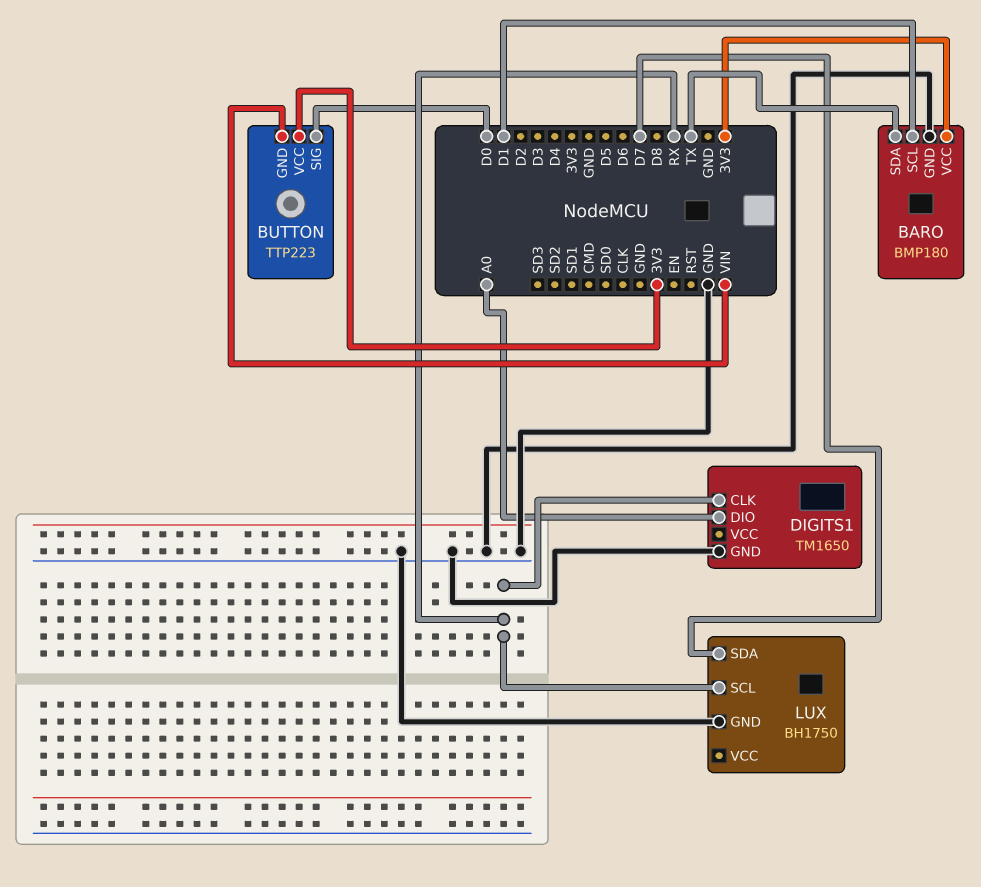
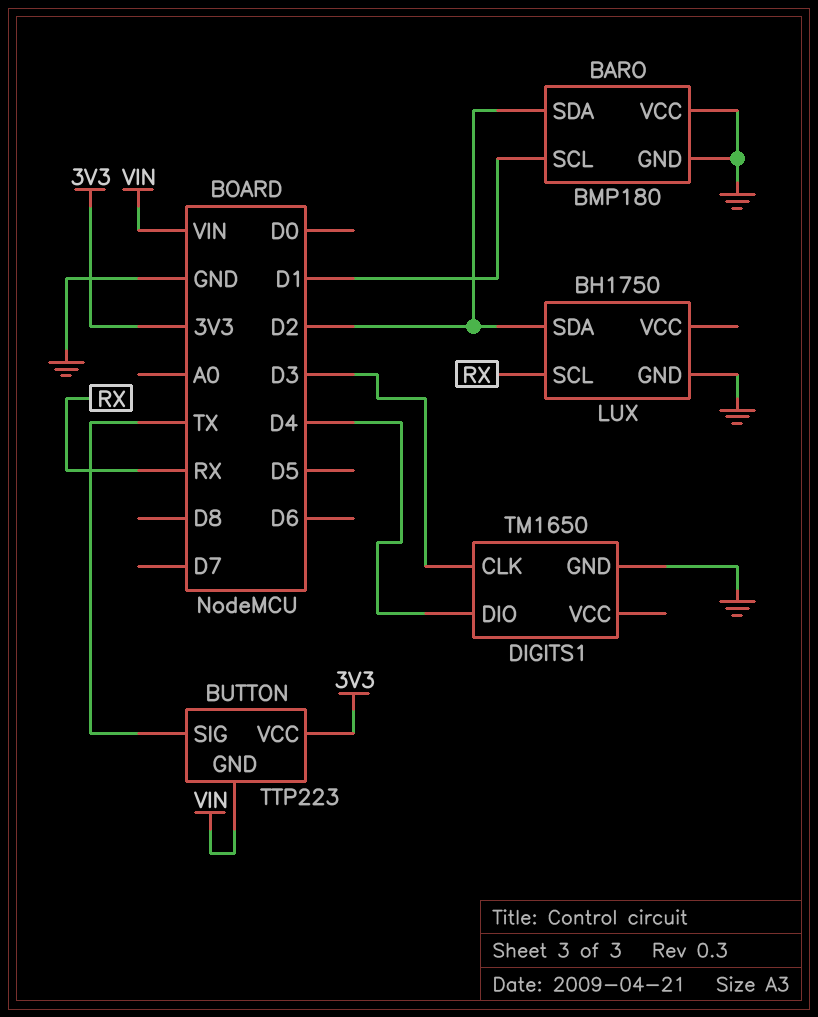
BARO pin SDA: TX -> D2
BARO pin VCC: 3V3 -> GND
BUTTON pin SIG: D0 -> TX
DIGITS1 pin CLK: RX -> D3
DIGITS1 pin DIO: A0 -> D4
LUX pin SDA: D7 -> D2

